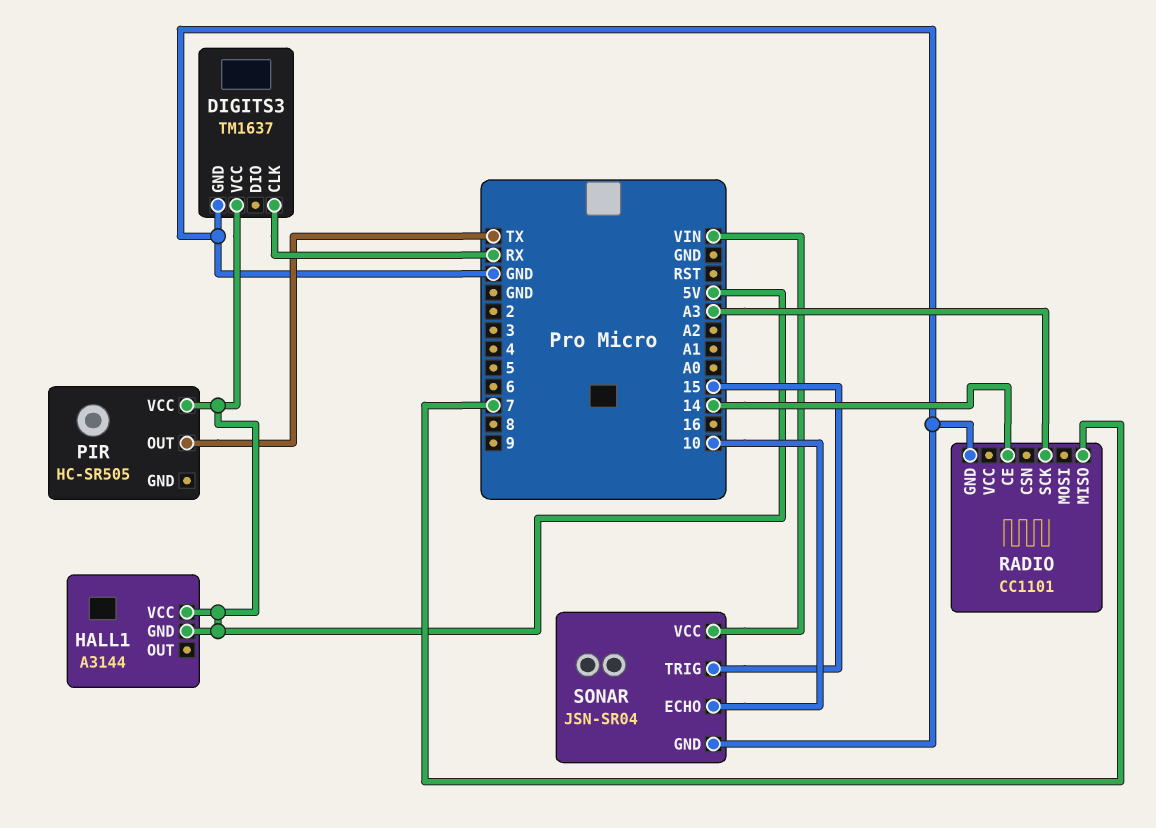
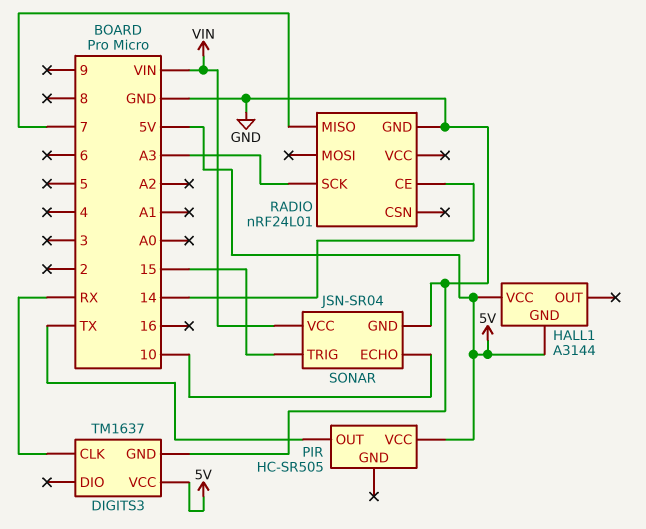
RADIO: CC1101 -> nRF24L01

